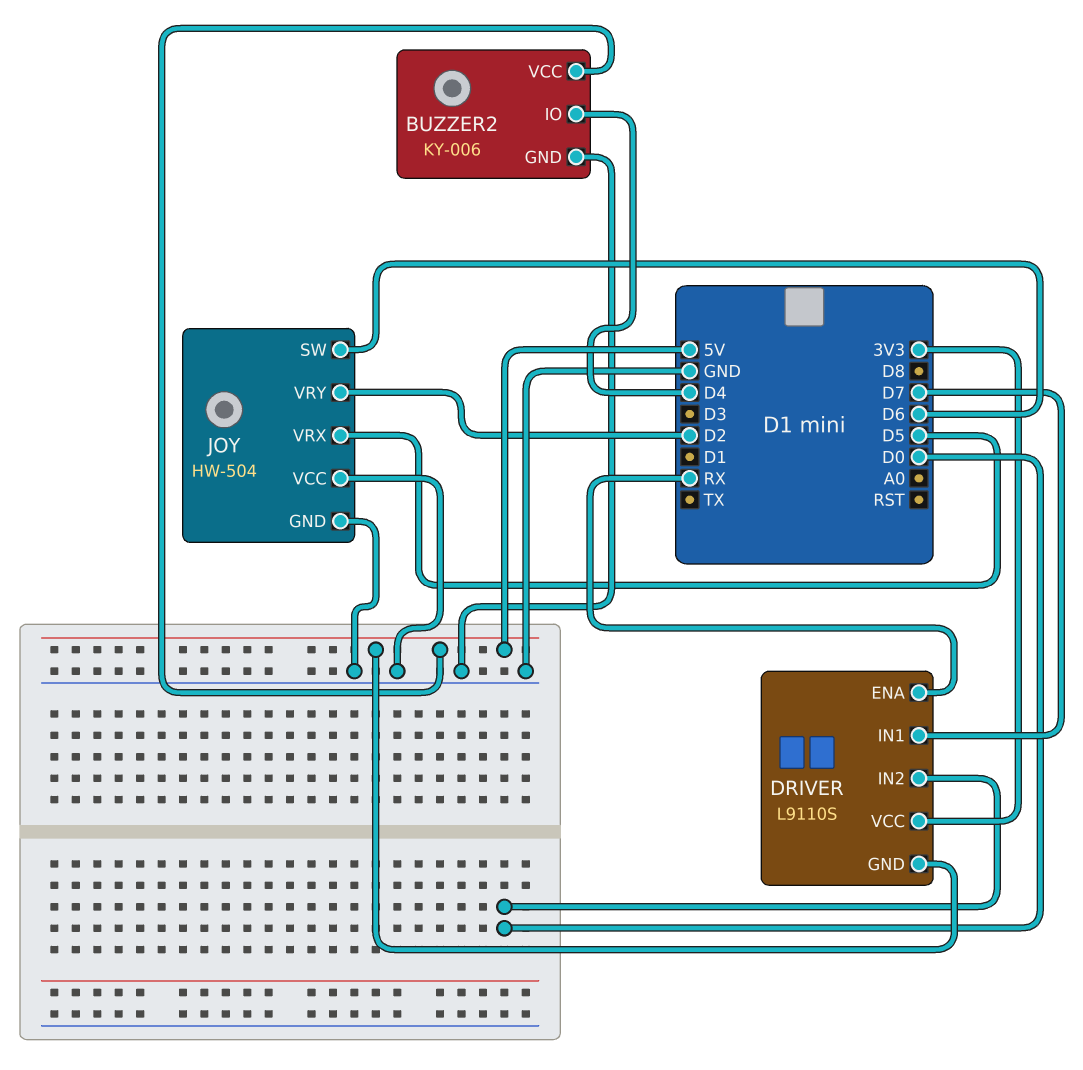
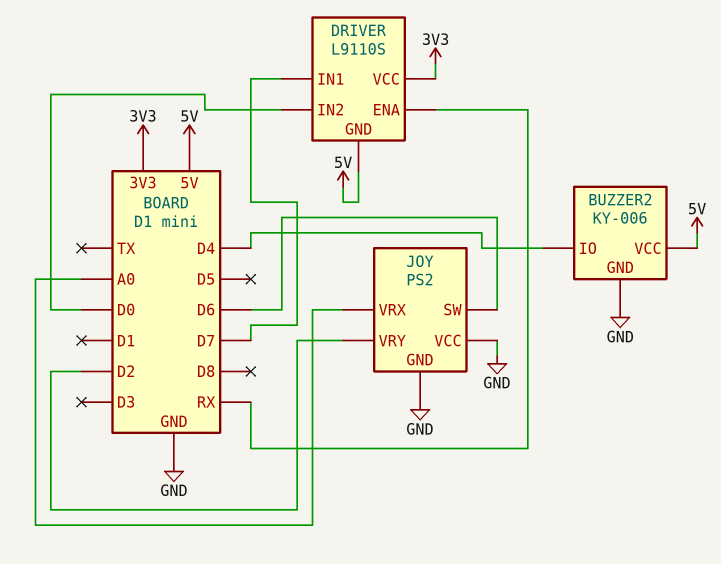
JOY: HW-504 -> PS2
JOY pin VRX: D5 -> A0

